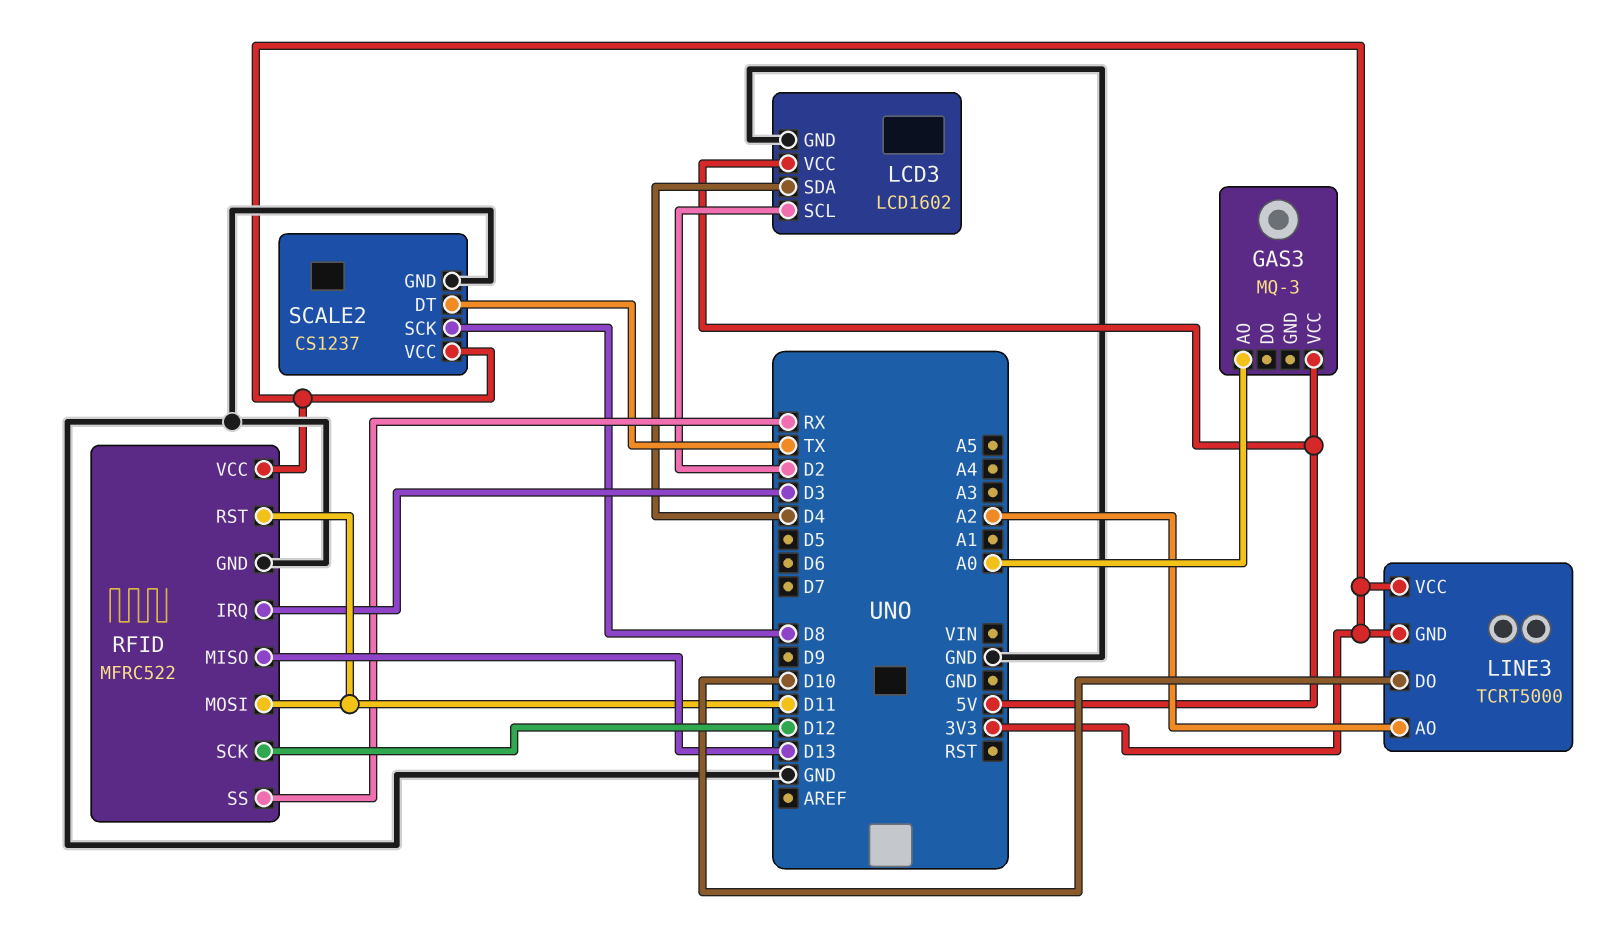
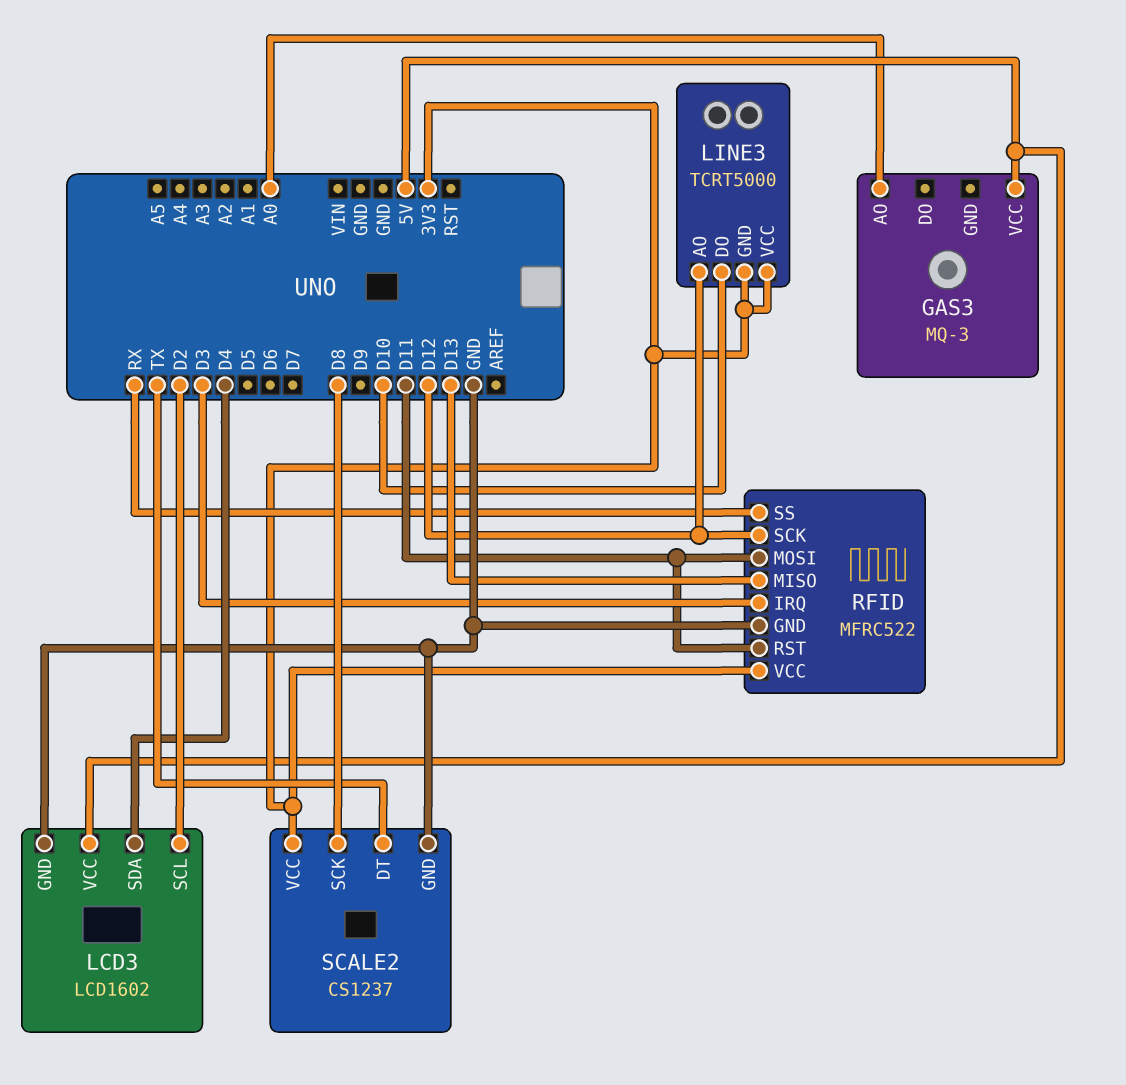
LINE3 pin AO: A2 -> D12

